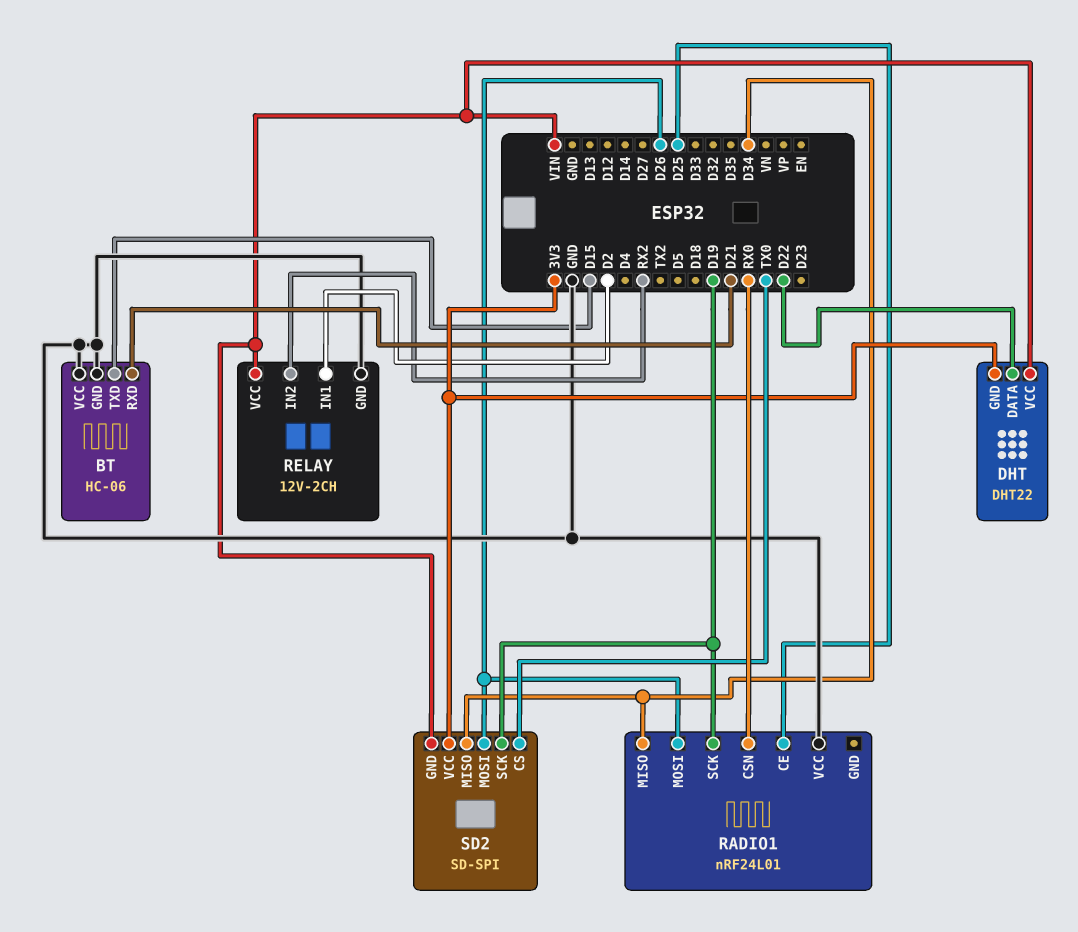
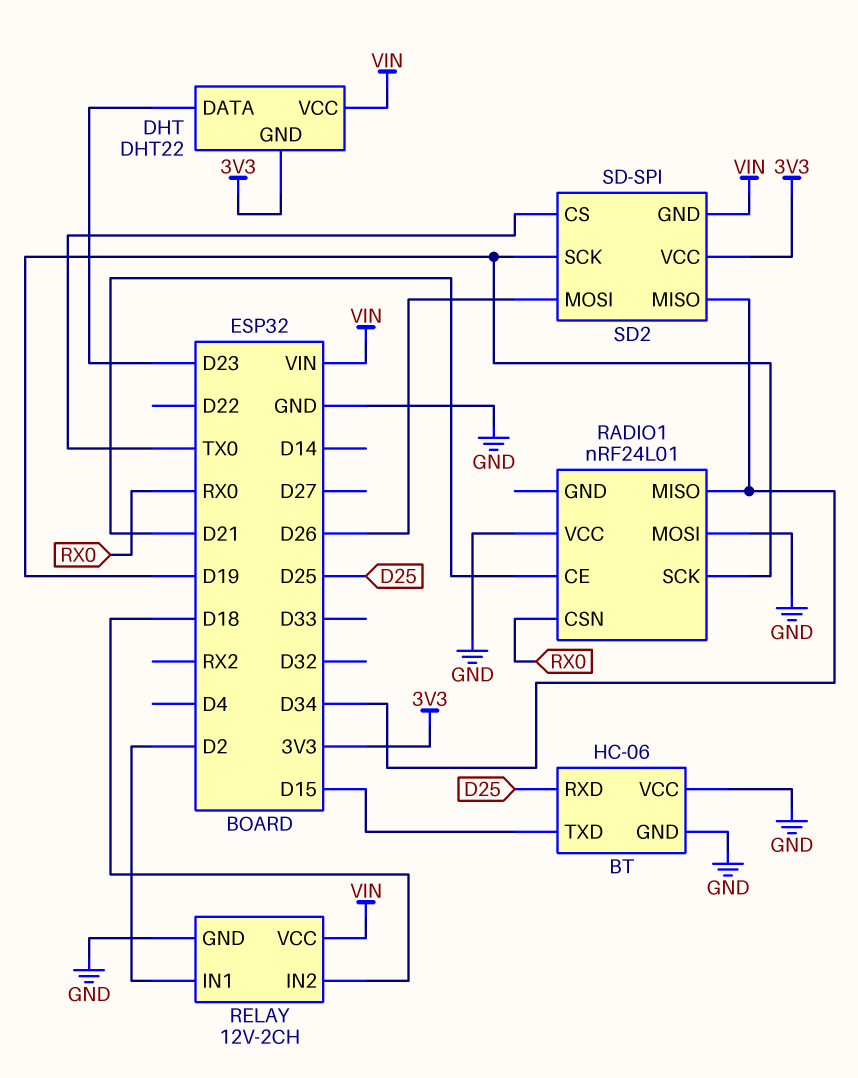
BT pin RXD: D21 -> D25
DHT pin DATA: D22 -> D23
RADIO1 pin CE: D25 -> D21
RADIO1 pin MOSI: D26 -> GND
RELAY pin IN2: RX2 -> D18

